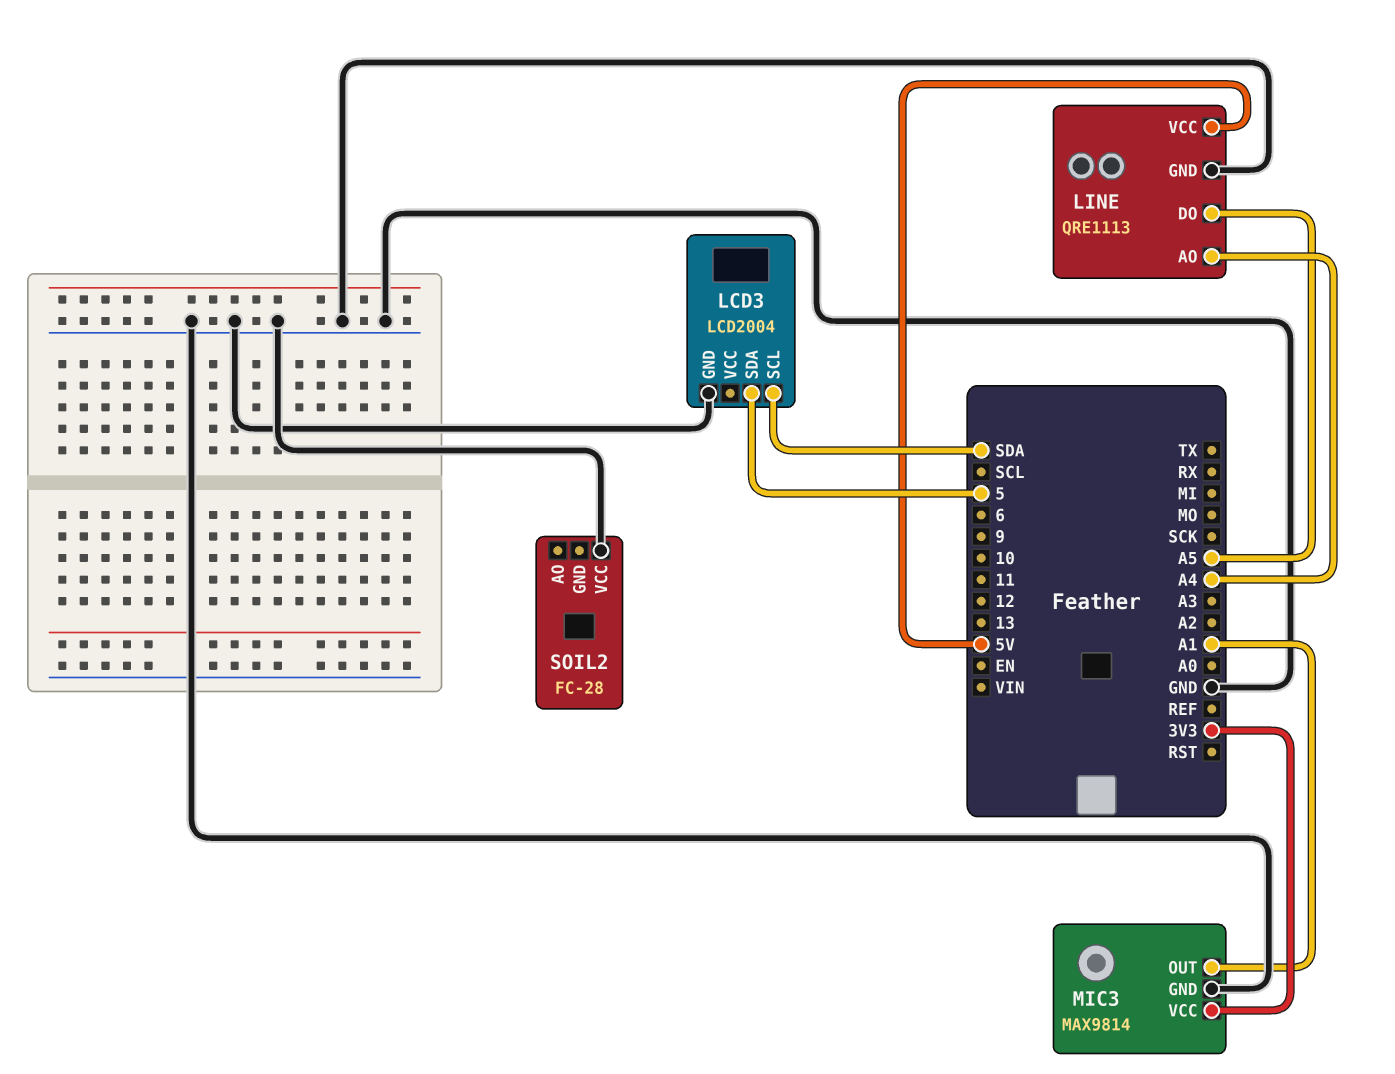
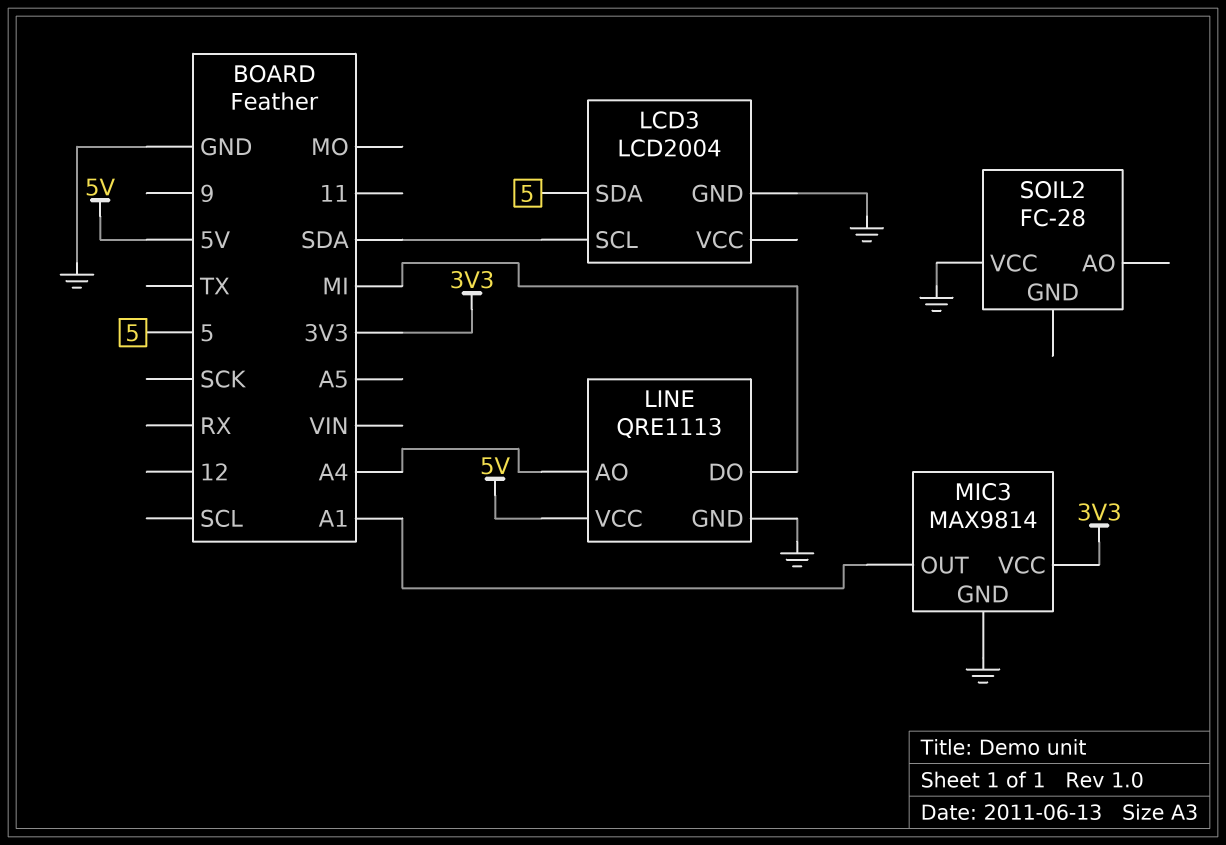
LINE pin DO: A5 -> MI

